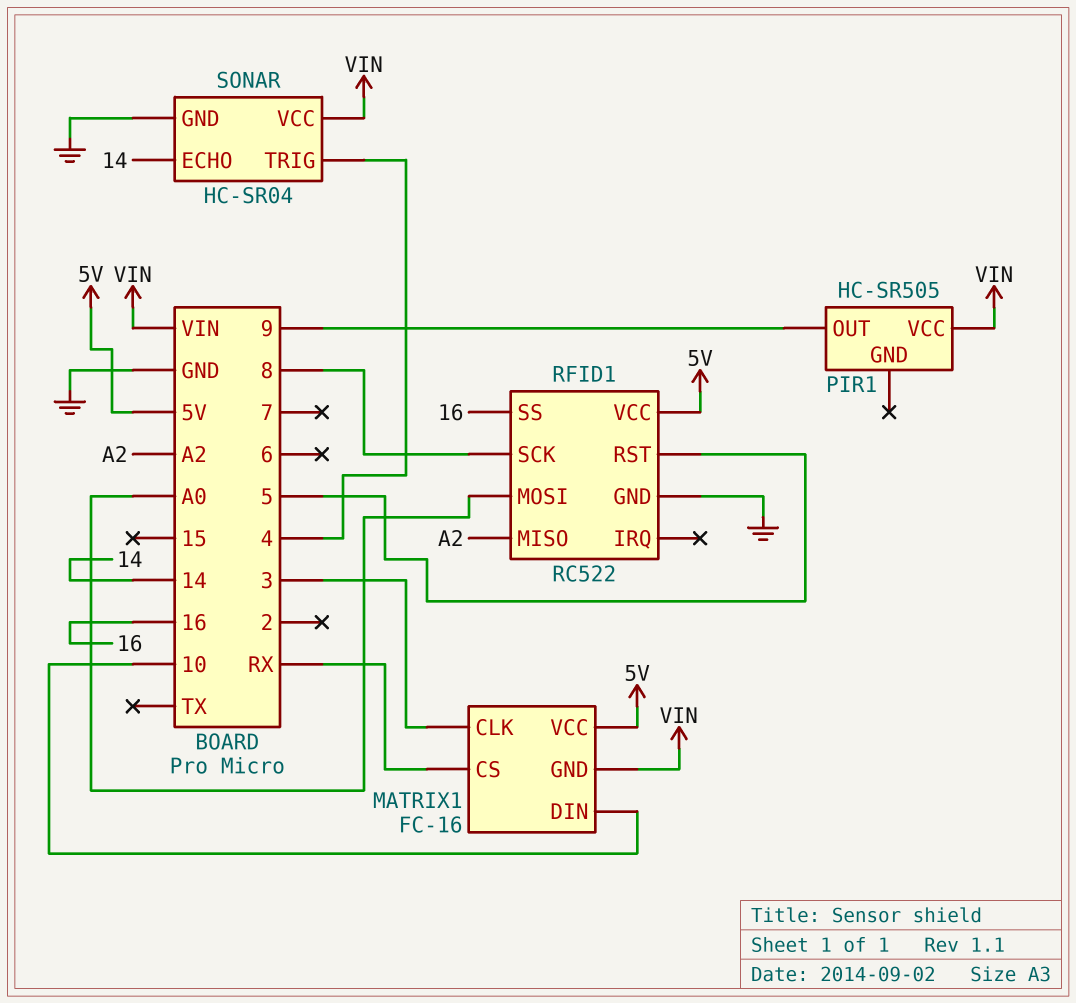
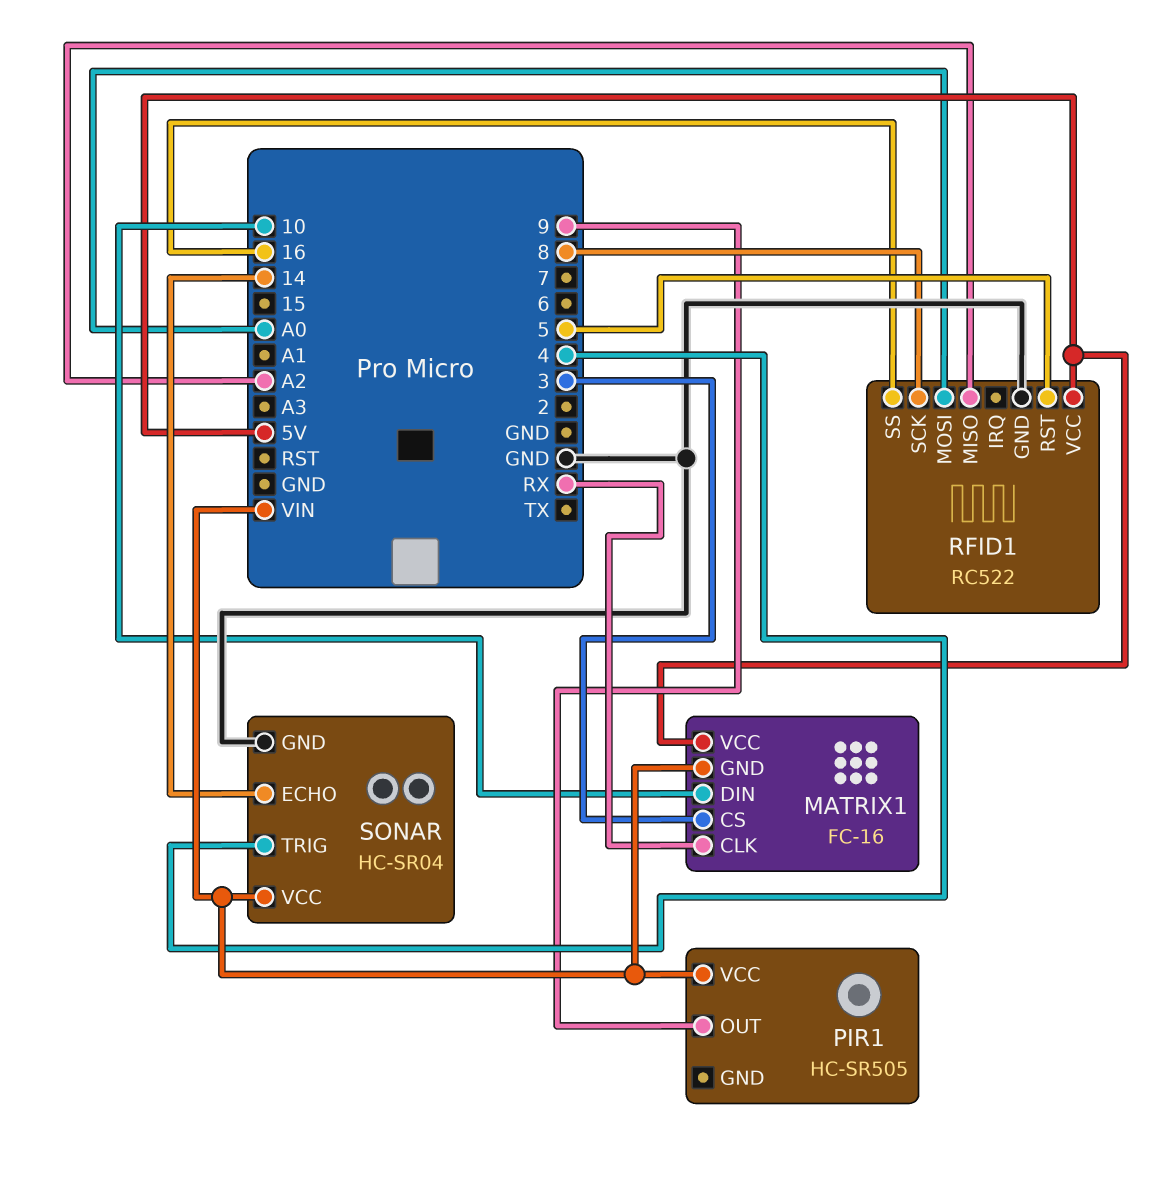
MATRIX1 pin CLK: 3 -> RX
MATRIX1 pin CS: RX -> 3

